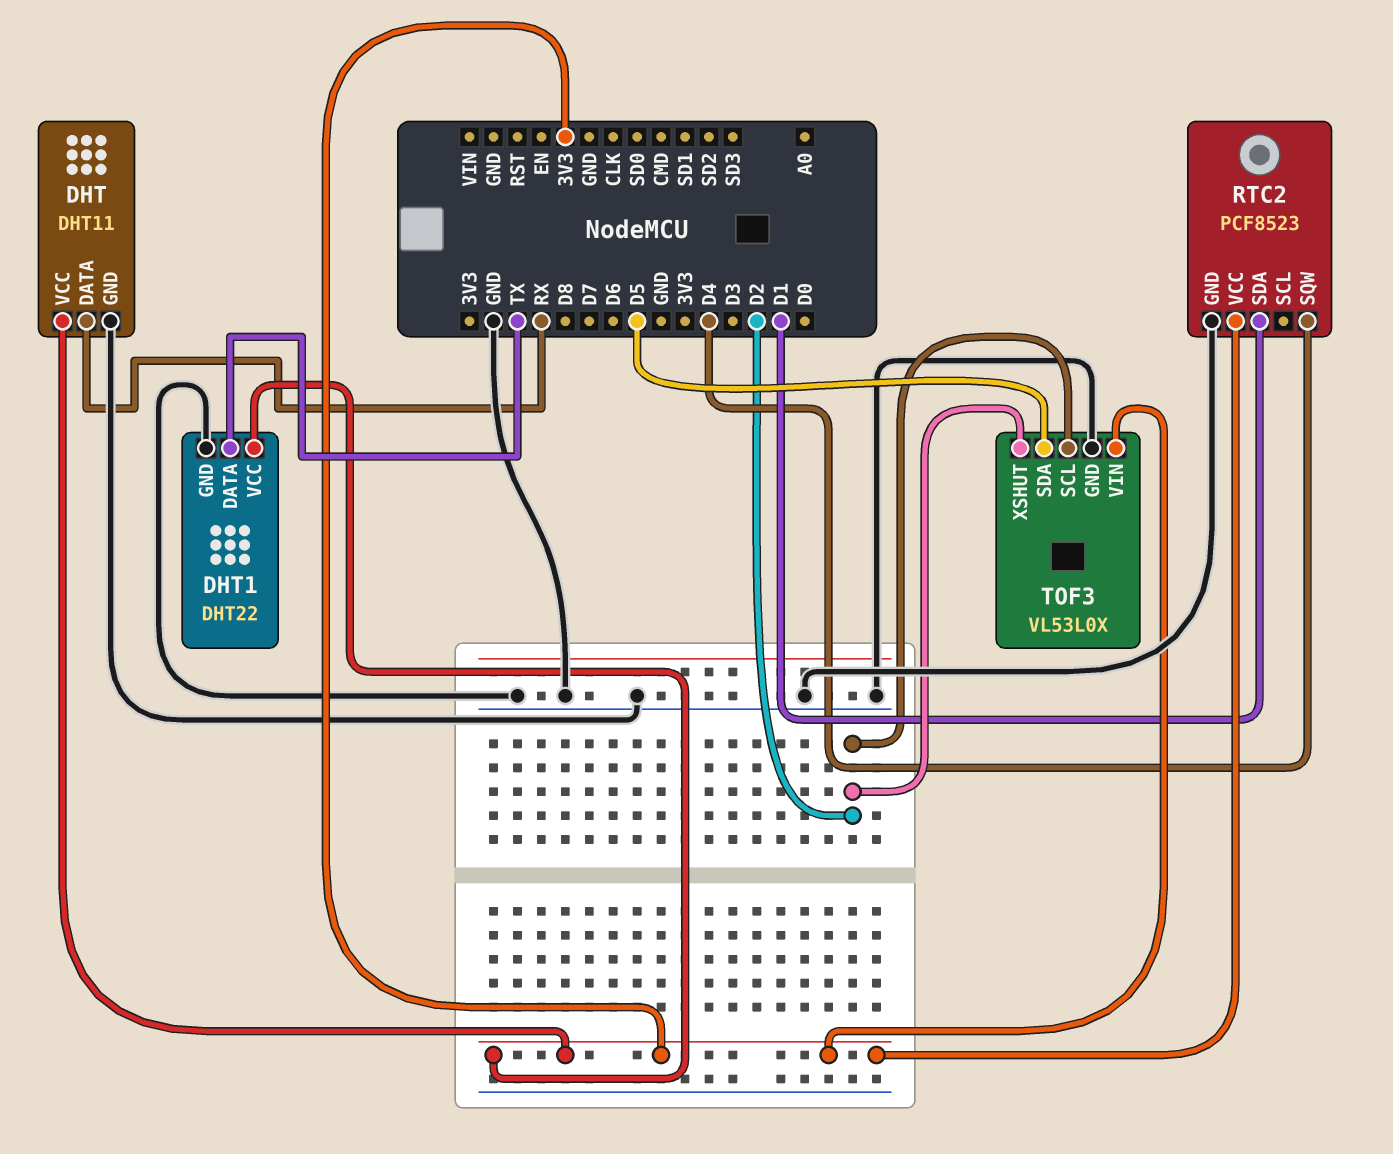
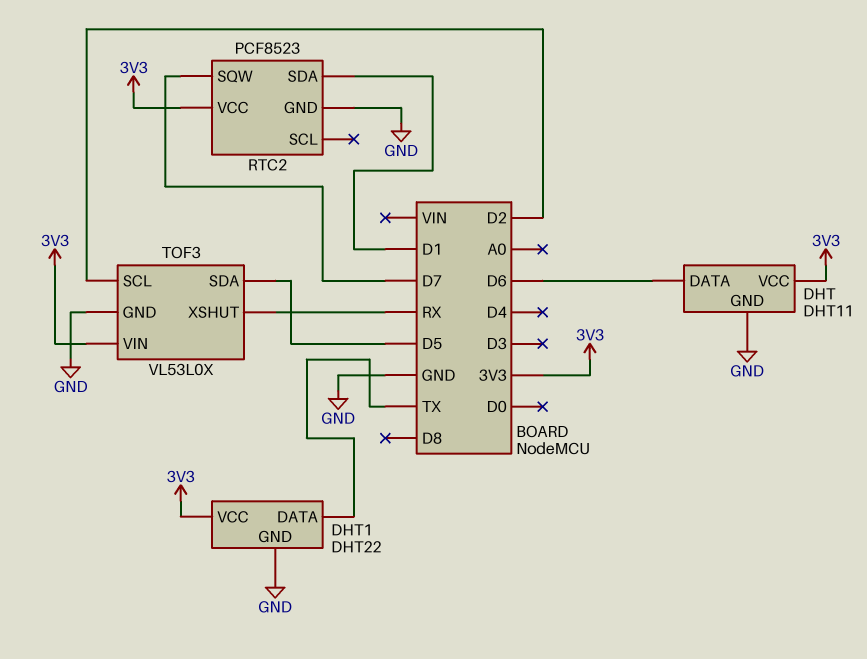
DHT pin DATA: RX -> D6
RTC2 pin SQW: D4 -> D7
TOF3 pin XSHUT: D2 -> RX

